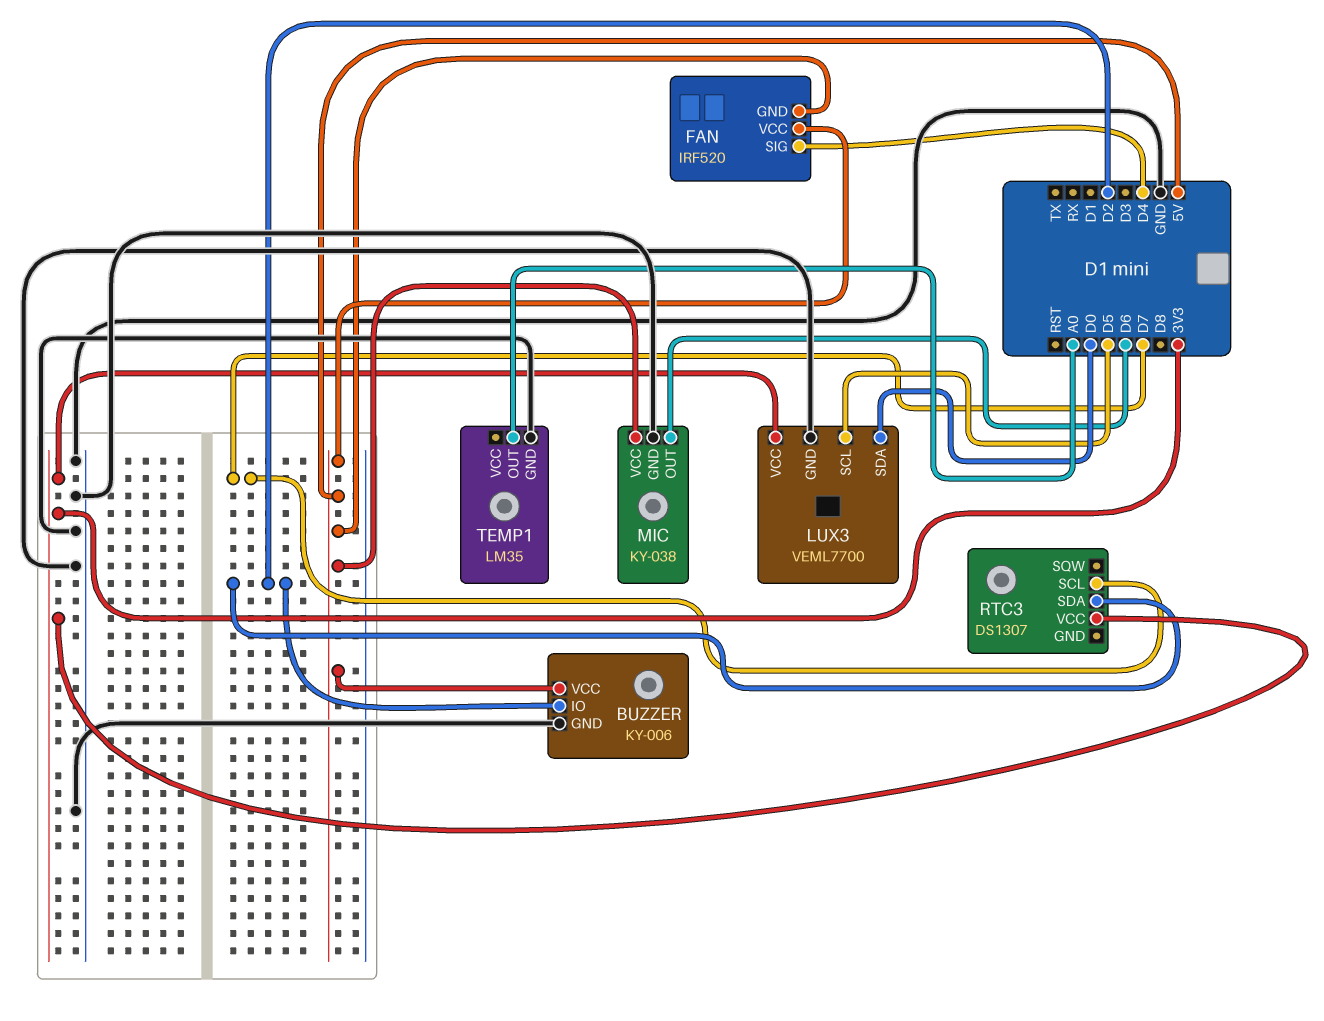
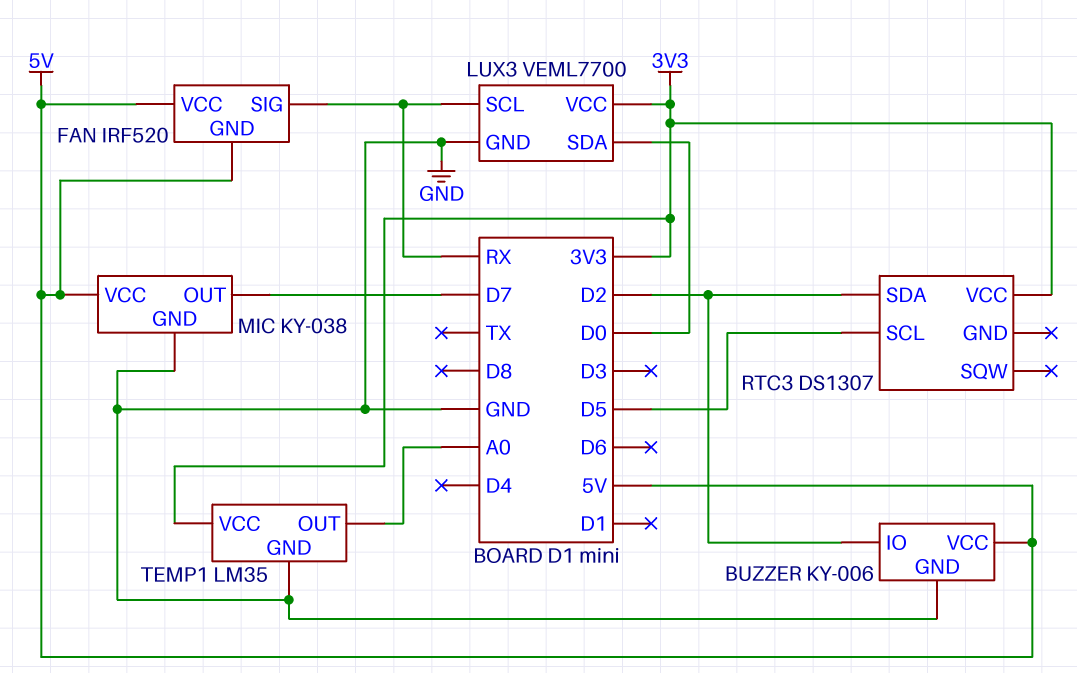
FAN pin SIG: D4 -> RX
LUX3 pin SCL: D5 -> RX
MIC pin OUT: D6 -> D7
RTC3 pin SCL: D7 -> D5
TEMP1 pin VCC: none -> 3V3

